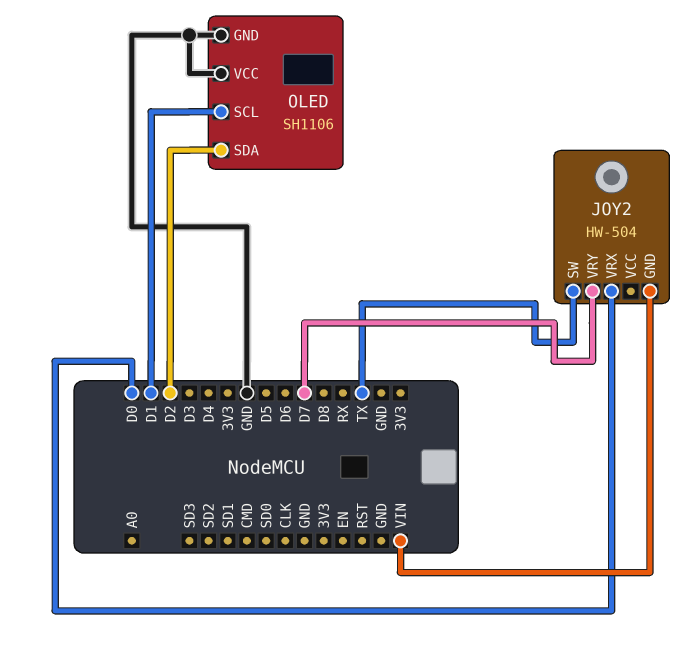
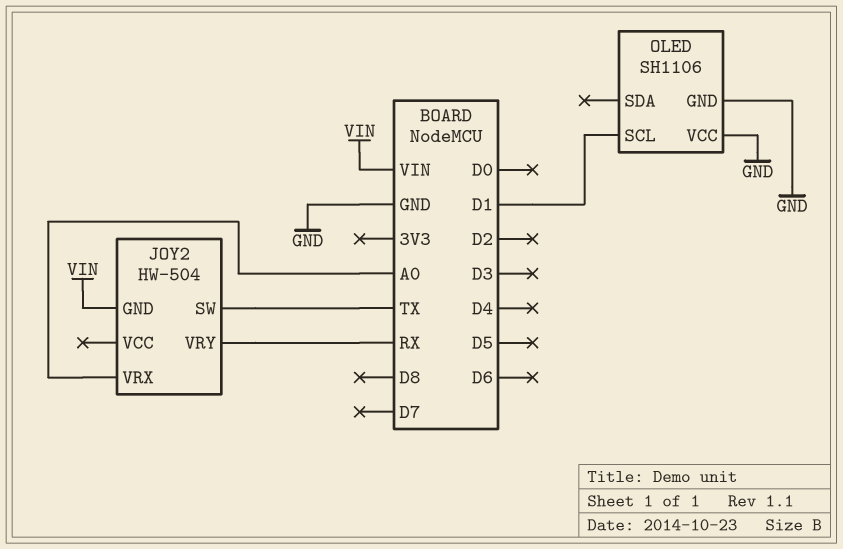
JOY2 pin VRX: D0 -> A0
JOY2 pin VRY: D7 -> RX
OLED pin SDA: D2 -> none

